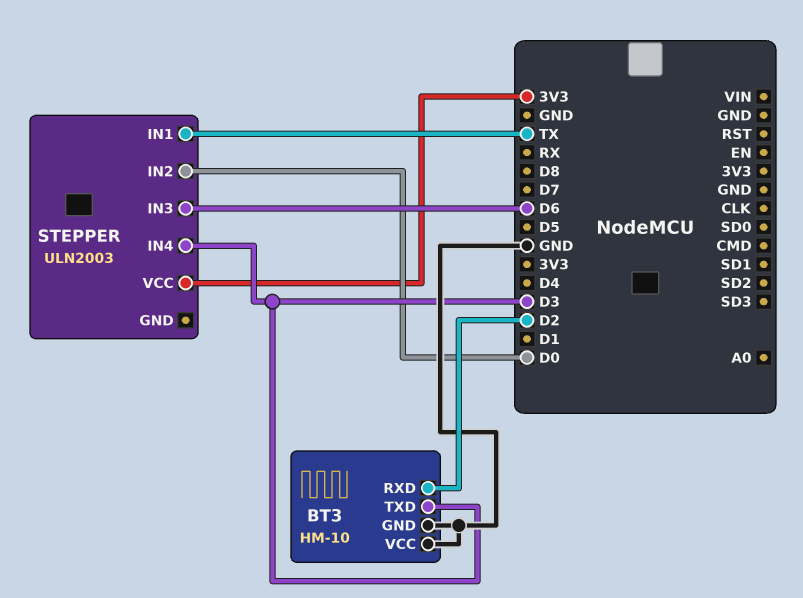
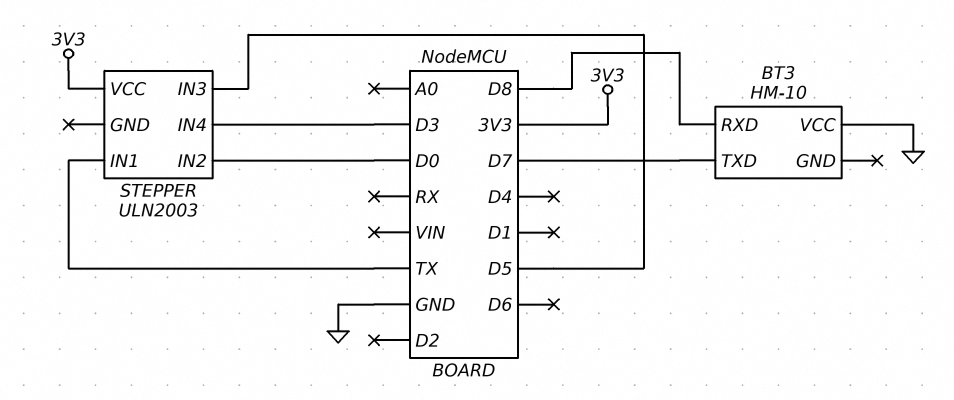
BT3 pin GND: GND -> none
BT3 pin RXD: D2 -> D8
BT3 pin TXD: D3 -> D7
STEPPER pin IN3: D6 -> D5

